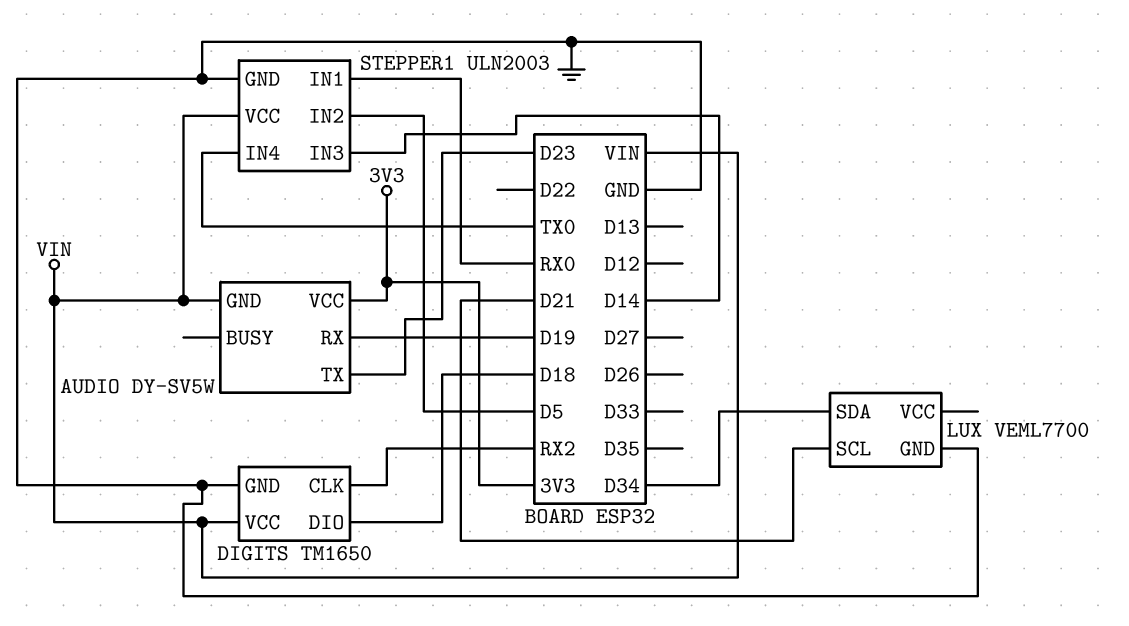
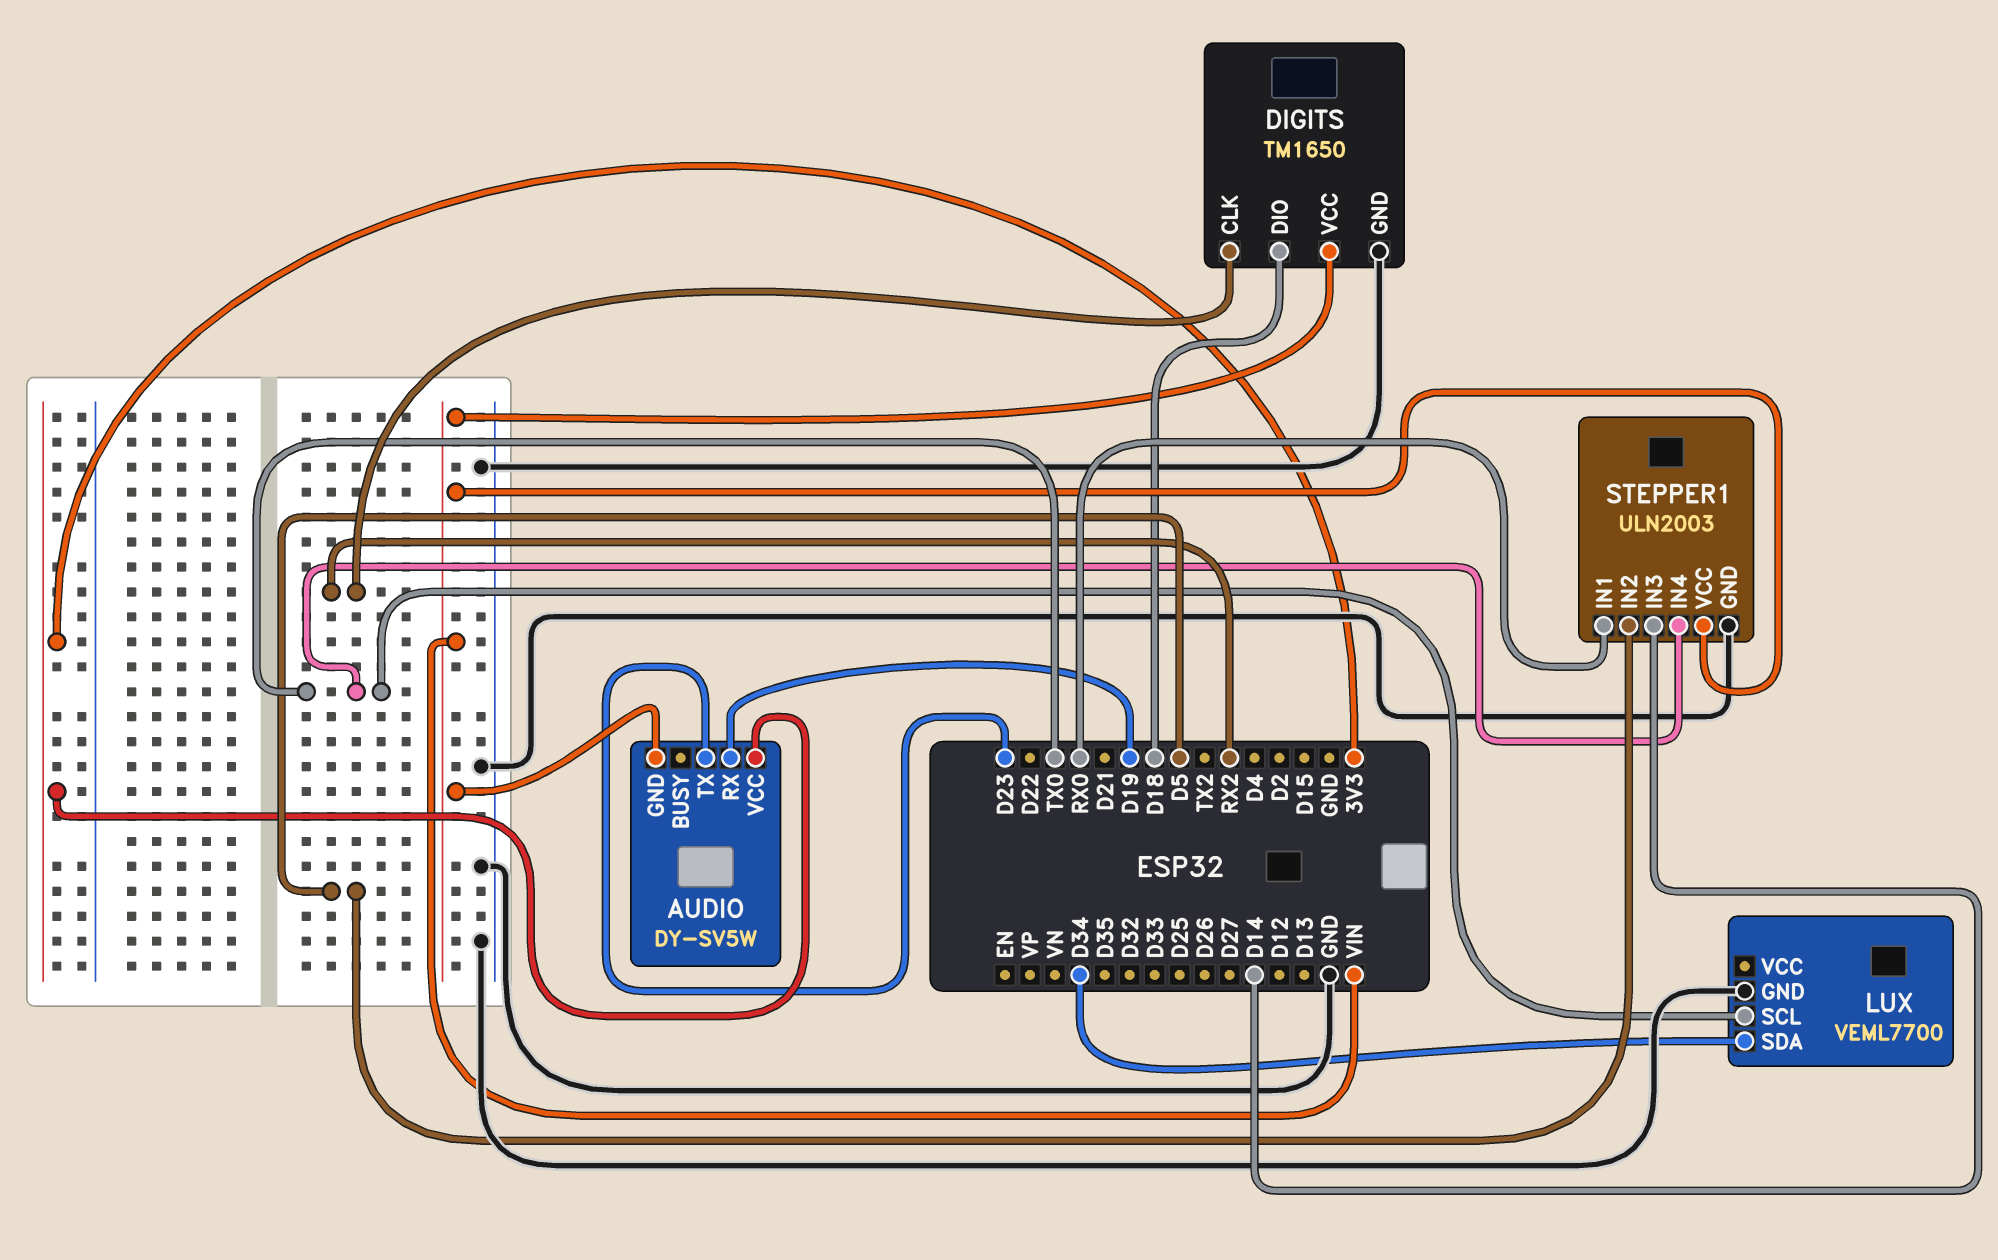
LUX pin SCL: D21 -> TX0

